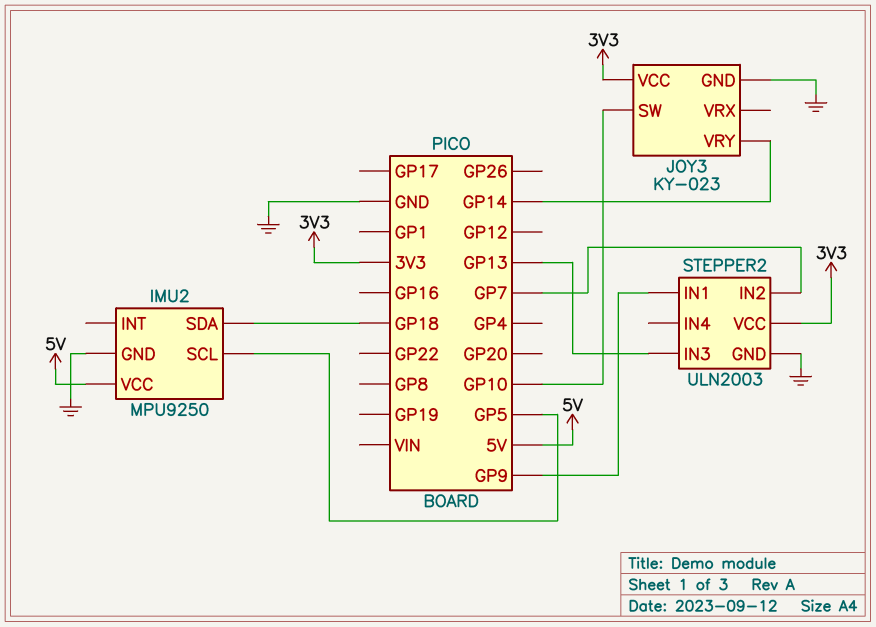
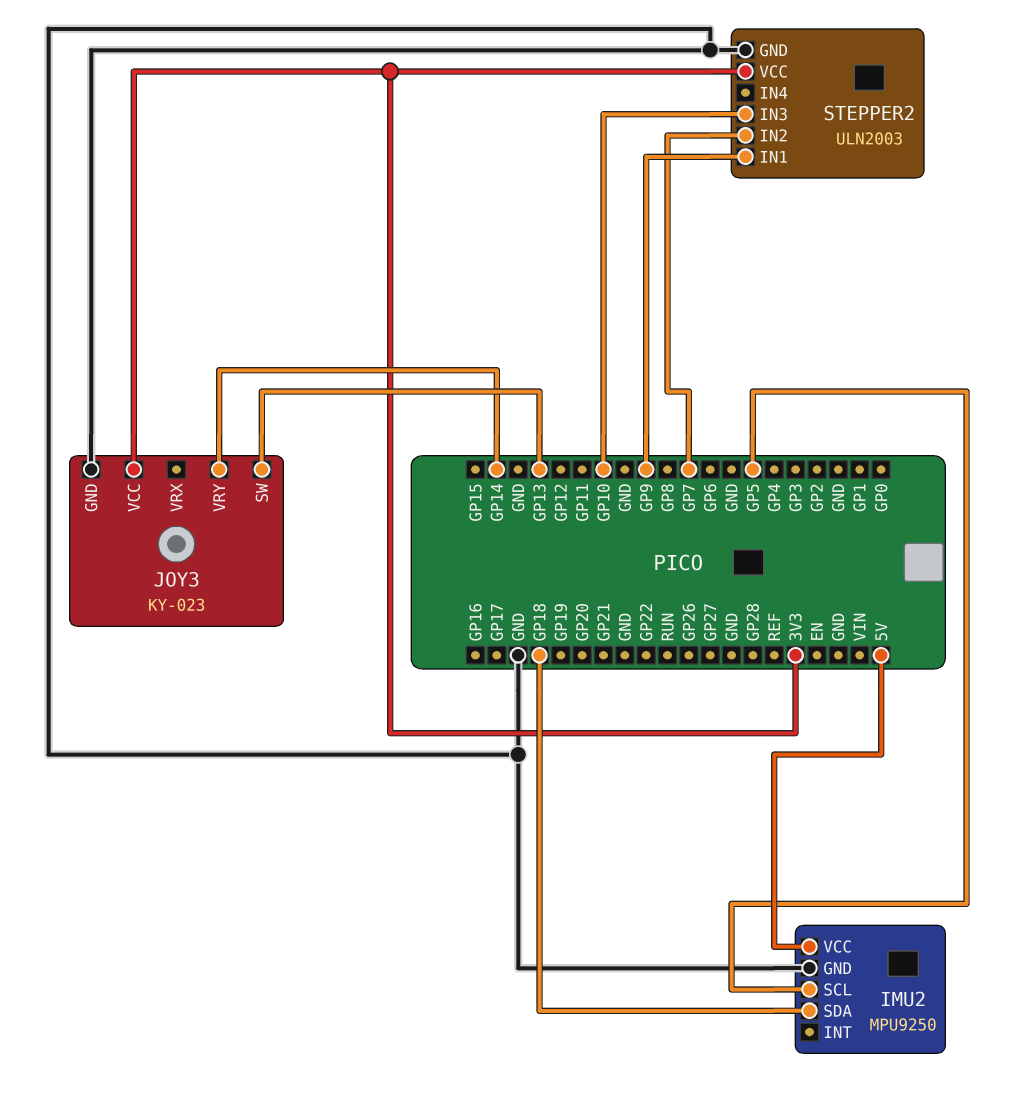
JOY3 pin SW: GP10 -> GP13
STEPPER2 pin IN3: GP13 -> GP10

